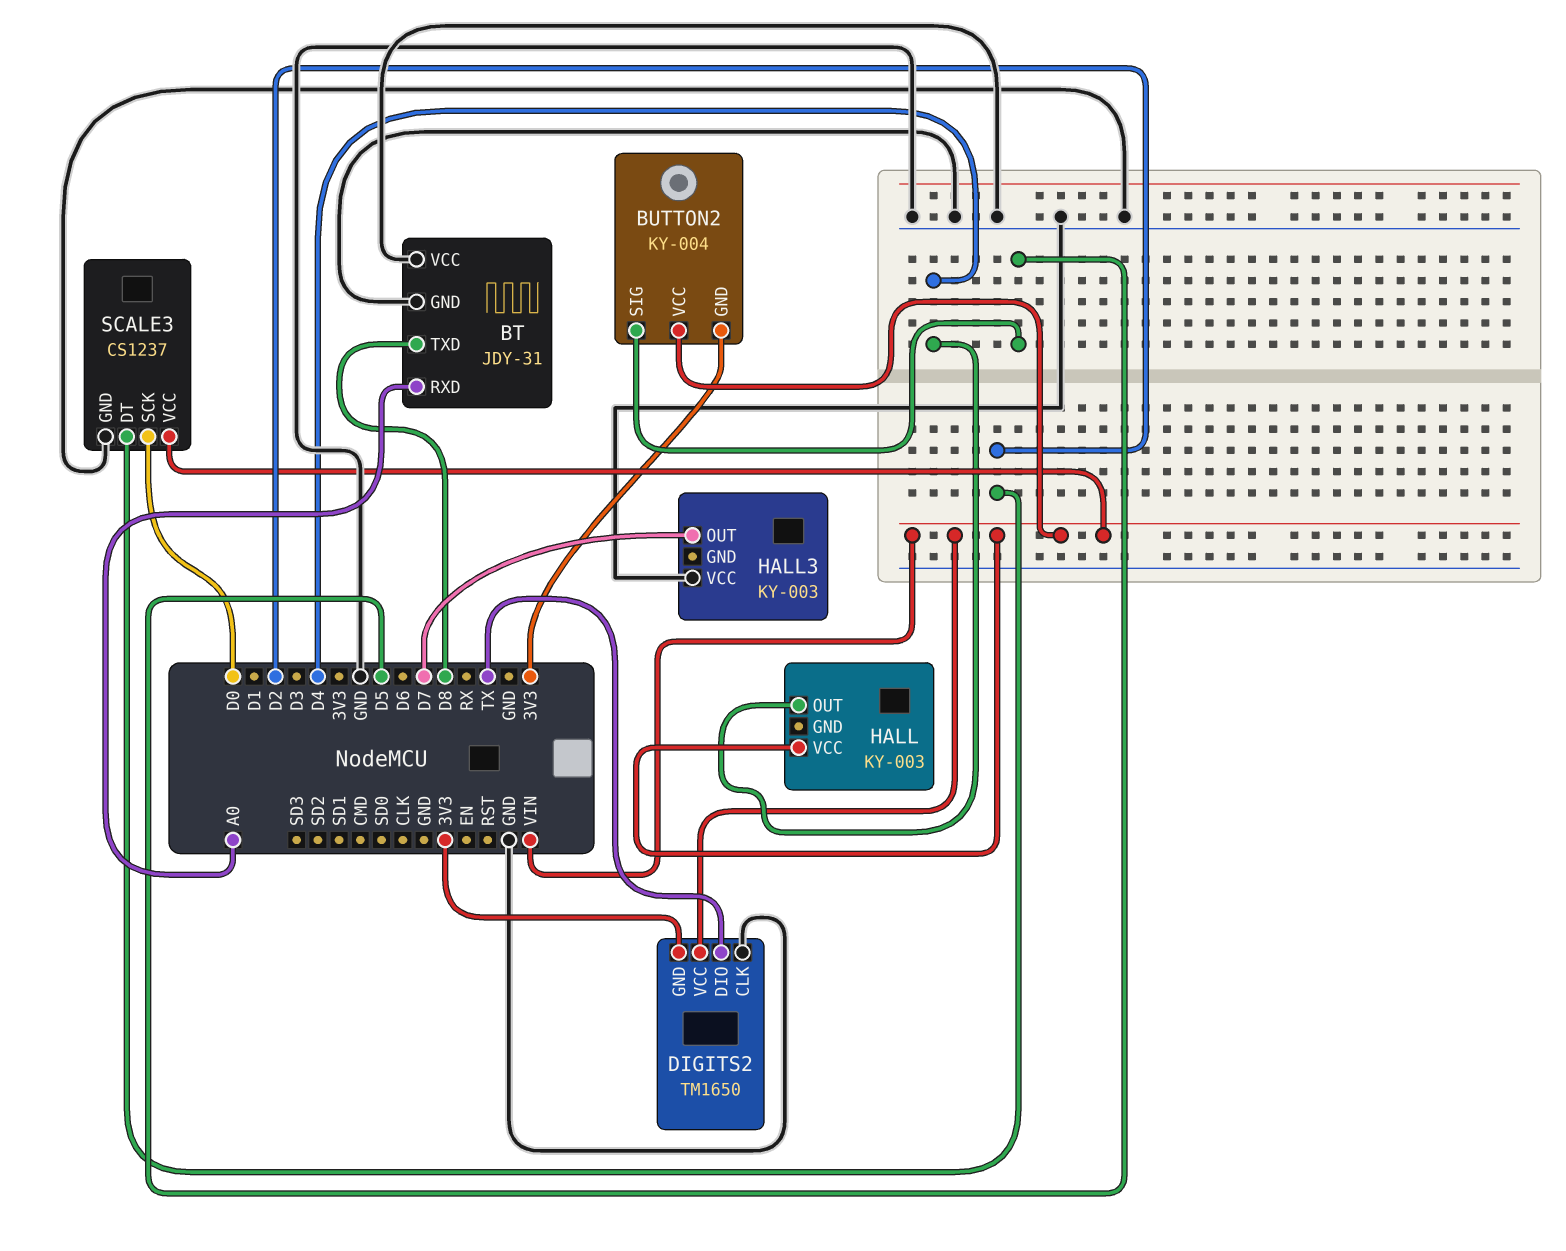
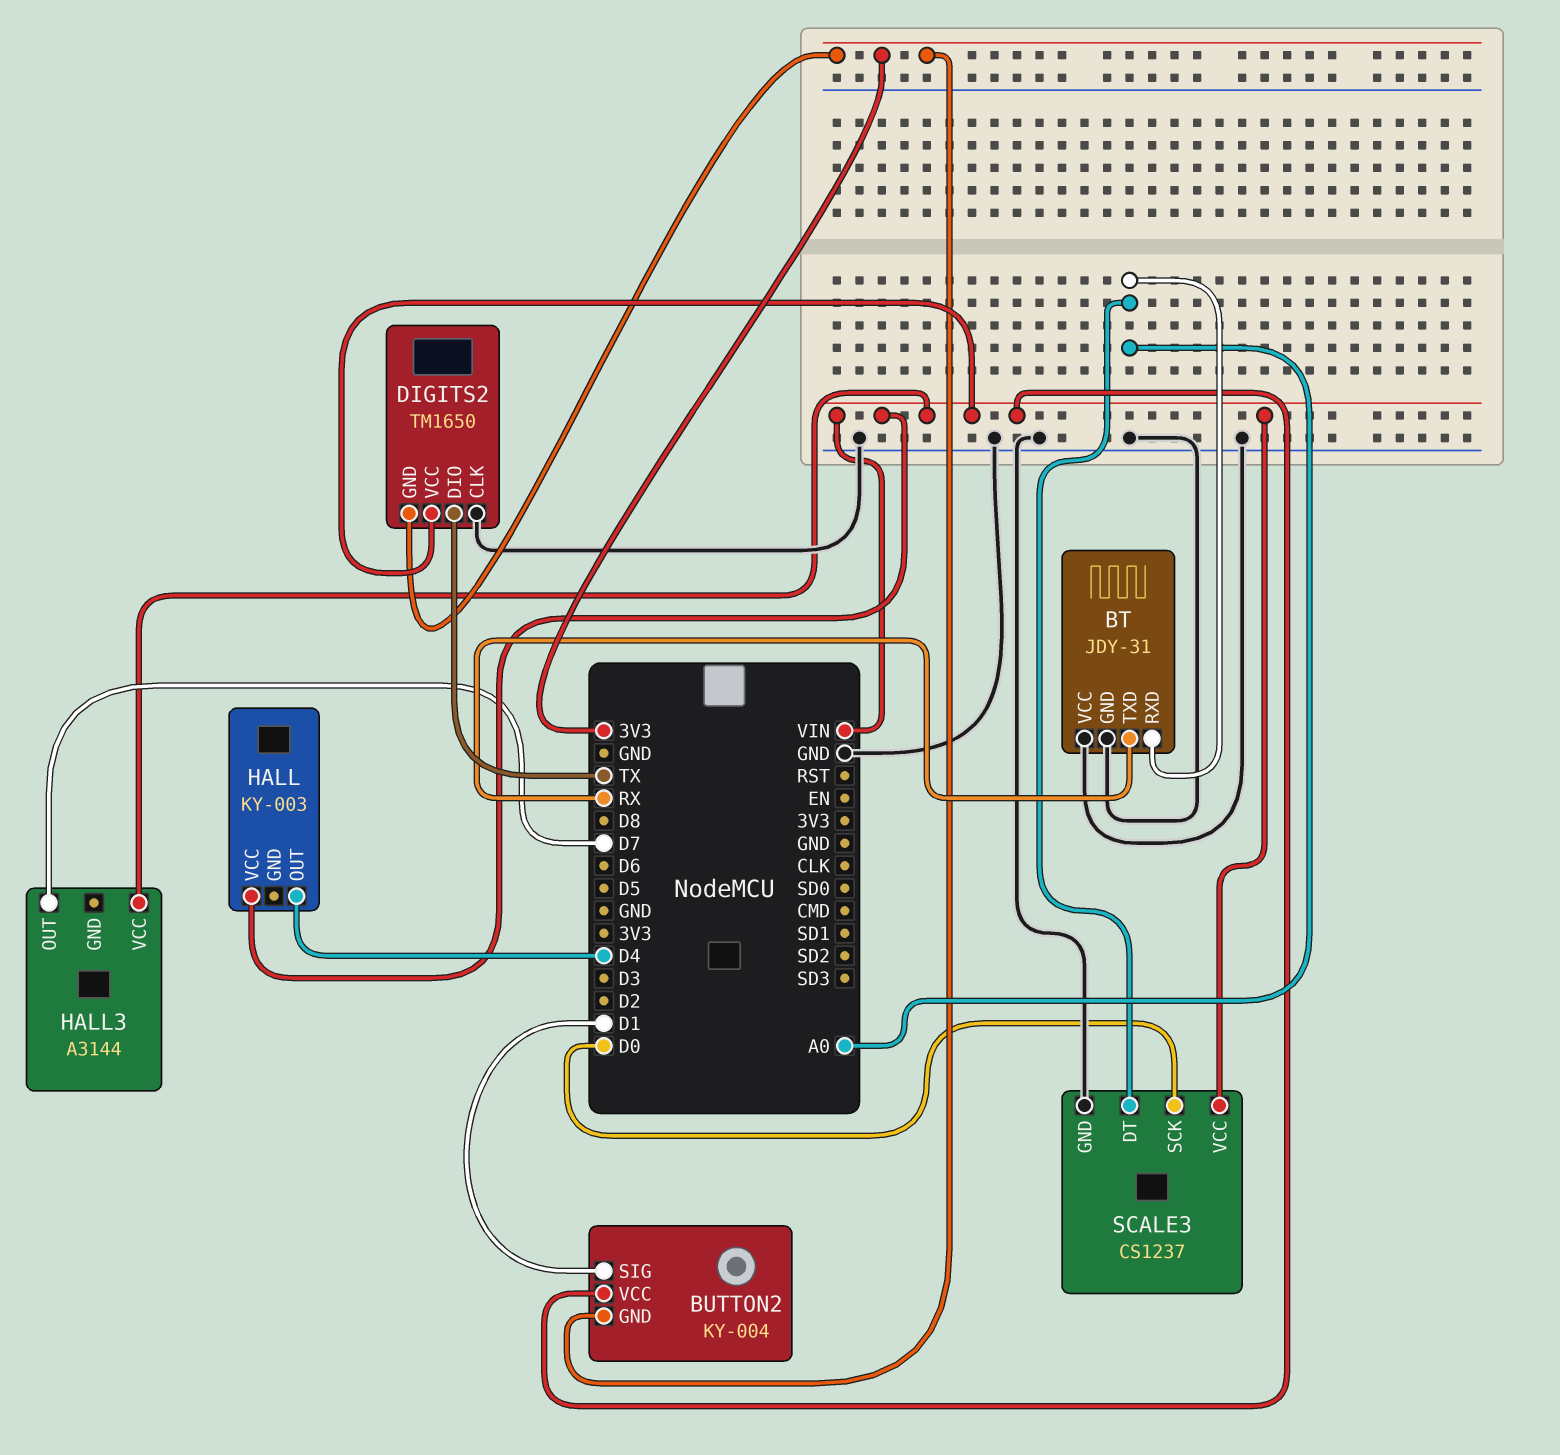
BT pin TXD: D8 -> RX
BUTTON2 pin SIG: D5 -> D1
HALL3: KY-003 -> A3144
HALL3 pin VCC: GND -> VIN
SCALE3 pin DT: D2 -> A0

